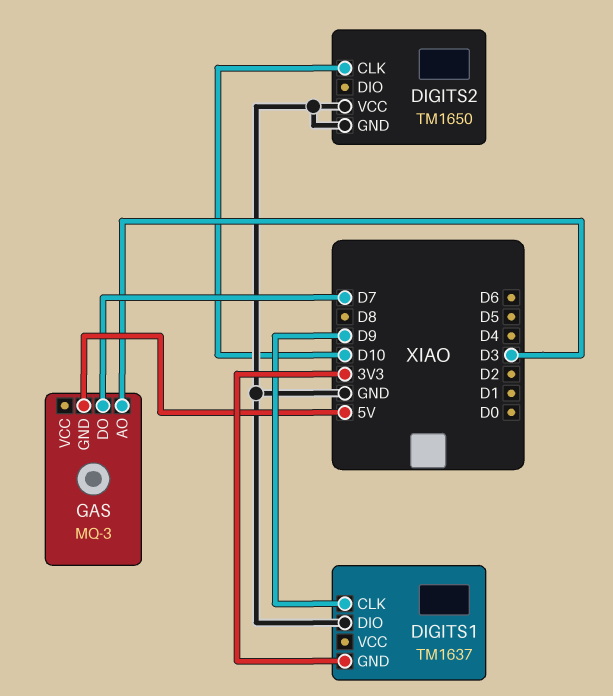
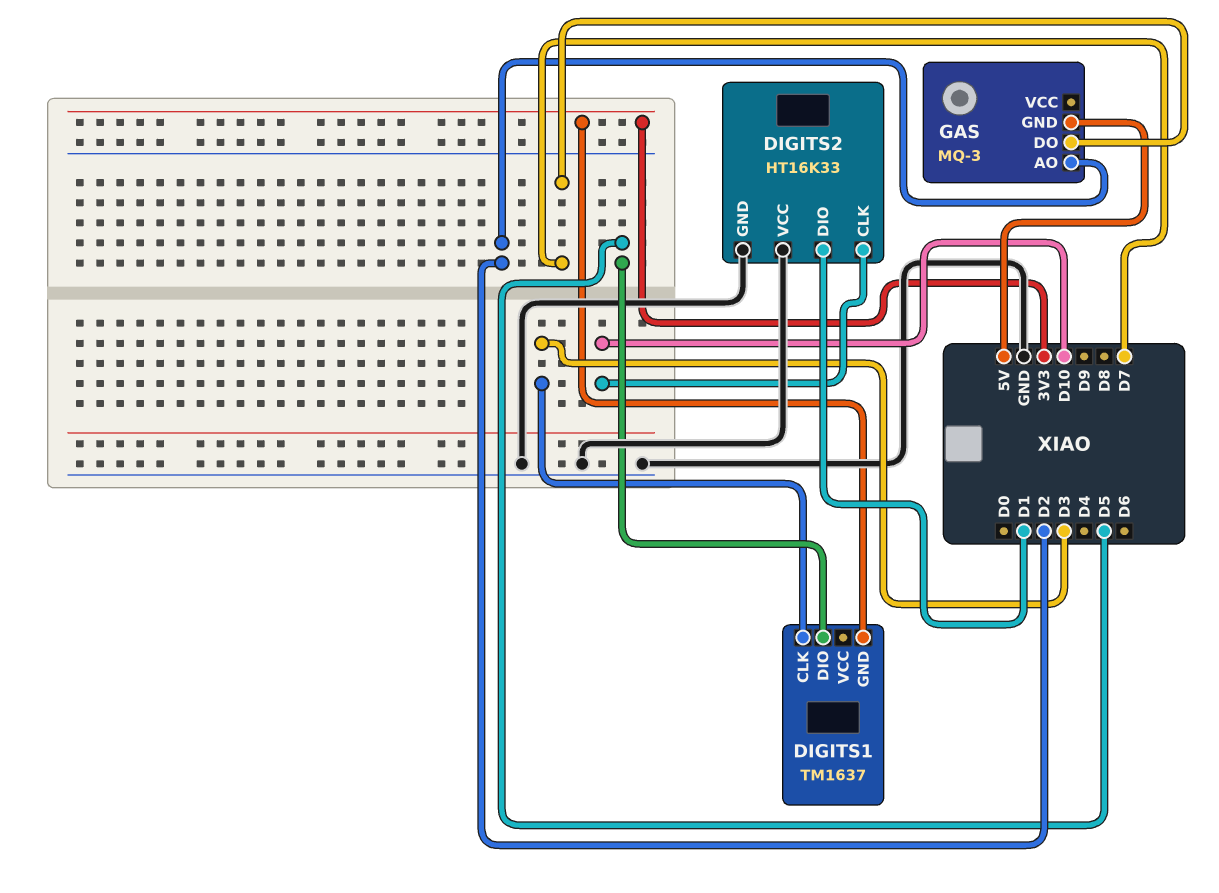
DIGITS1 pin CLK: D9 -> D3
DIGITS1 pin DIO: GND -> D5
DIGITS2: TM1650 -> HT16K33
DIGITS2 pin DIO: none -> D1
GAS pin AO: D3 -> D2

